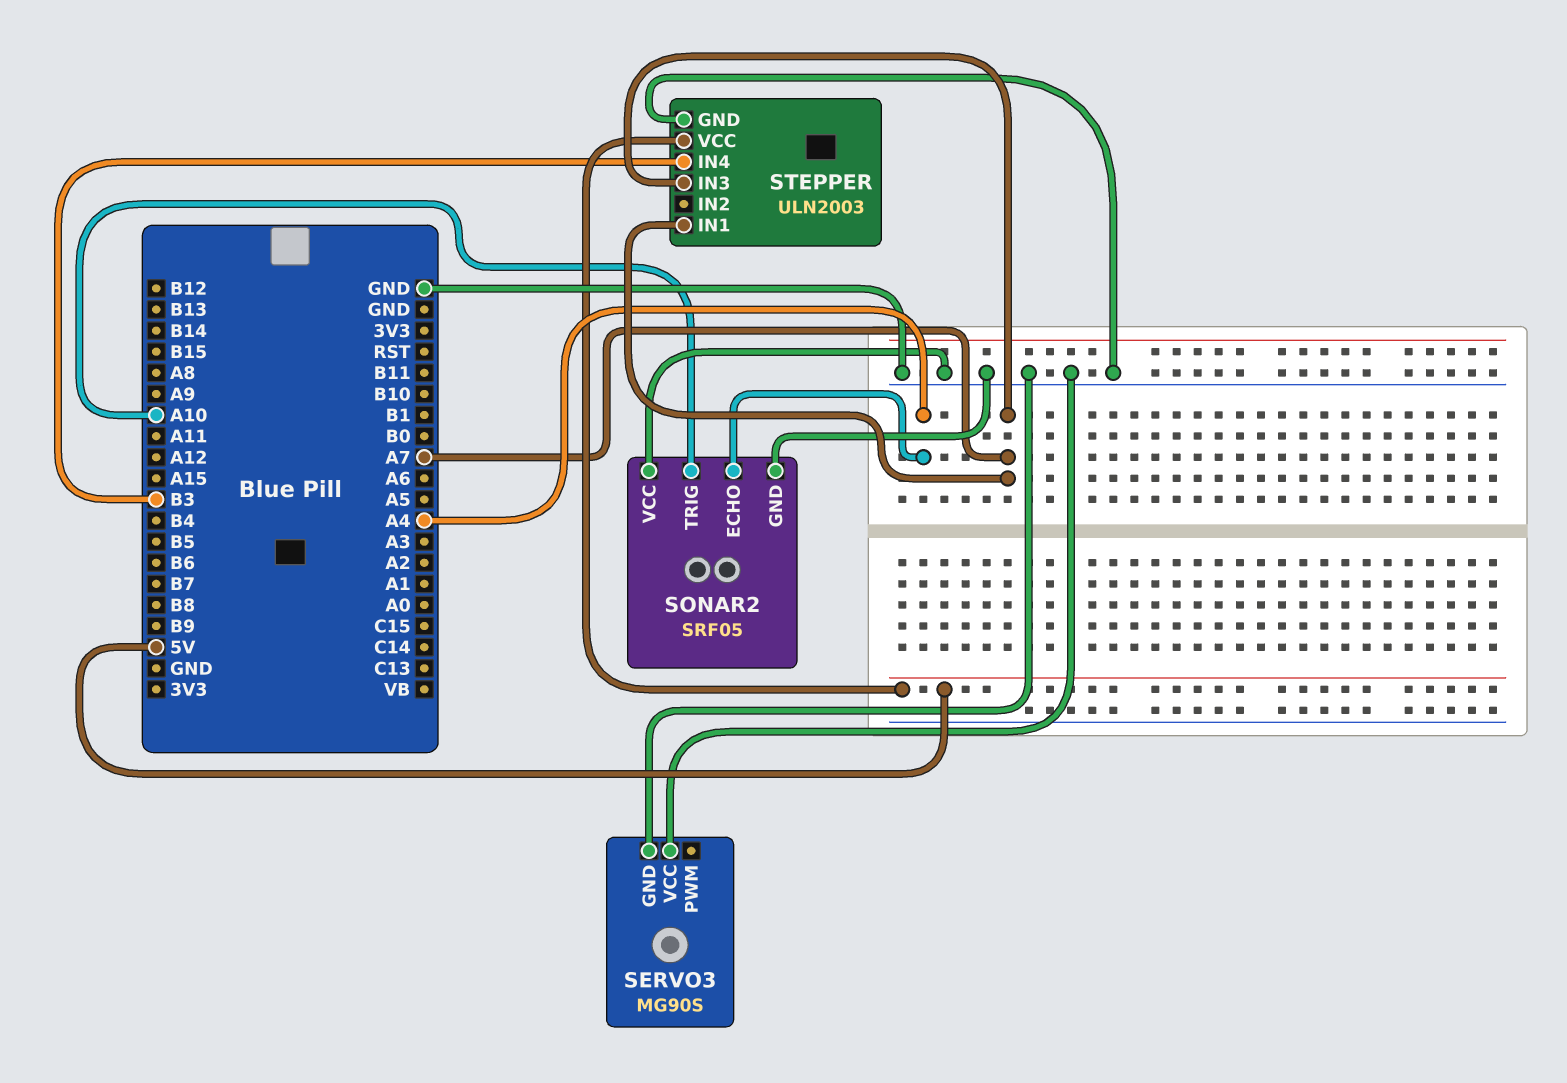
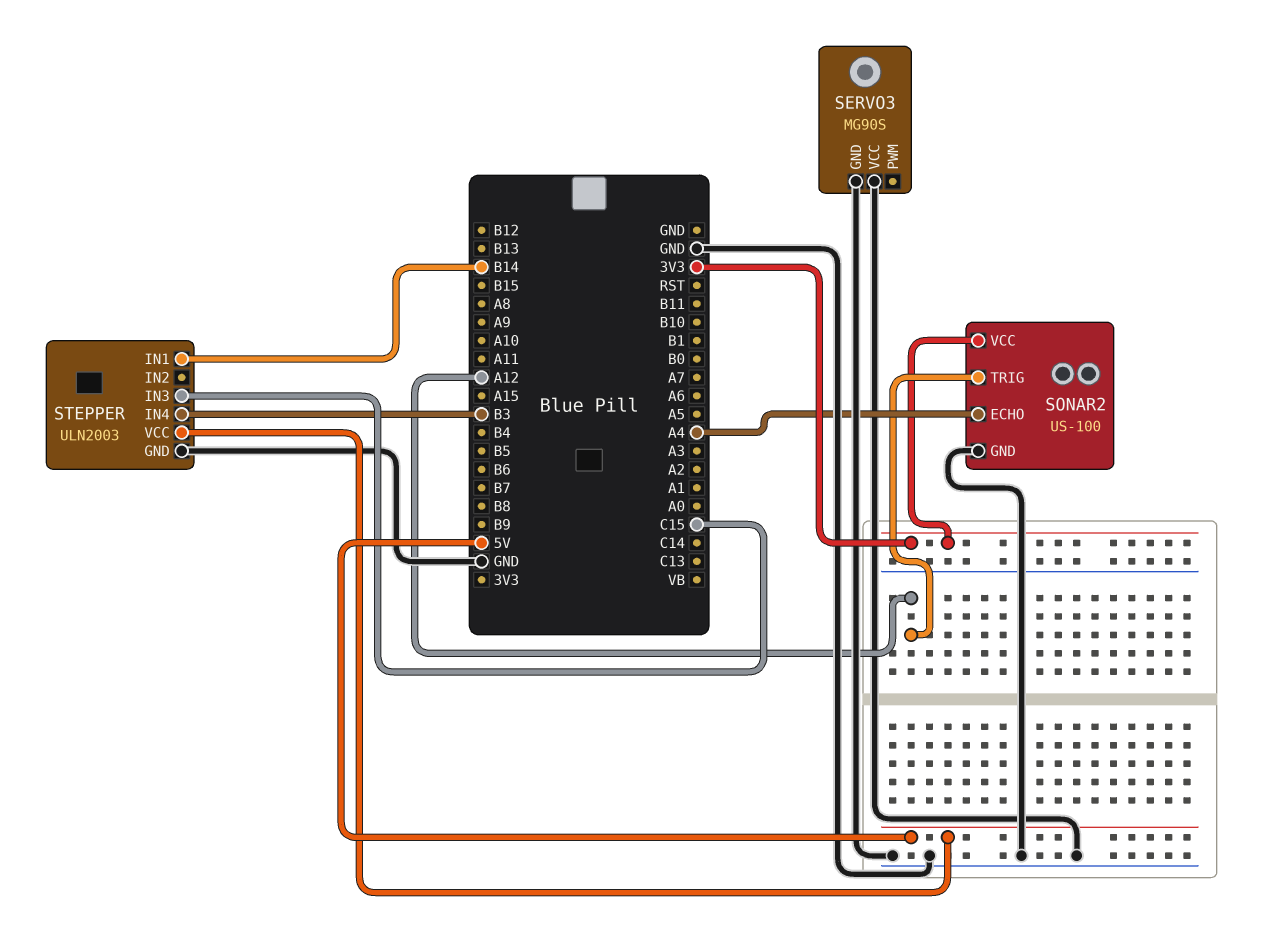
SONAR2: SRF05 -> US-100
SONAR2 pin TRIG: A10 -> A12
SONAR2 pin VCC: GND -> 3V3
STEPPER pin IN1: A7 -> B14
STEPPER pin IN3: A7 -> C15

